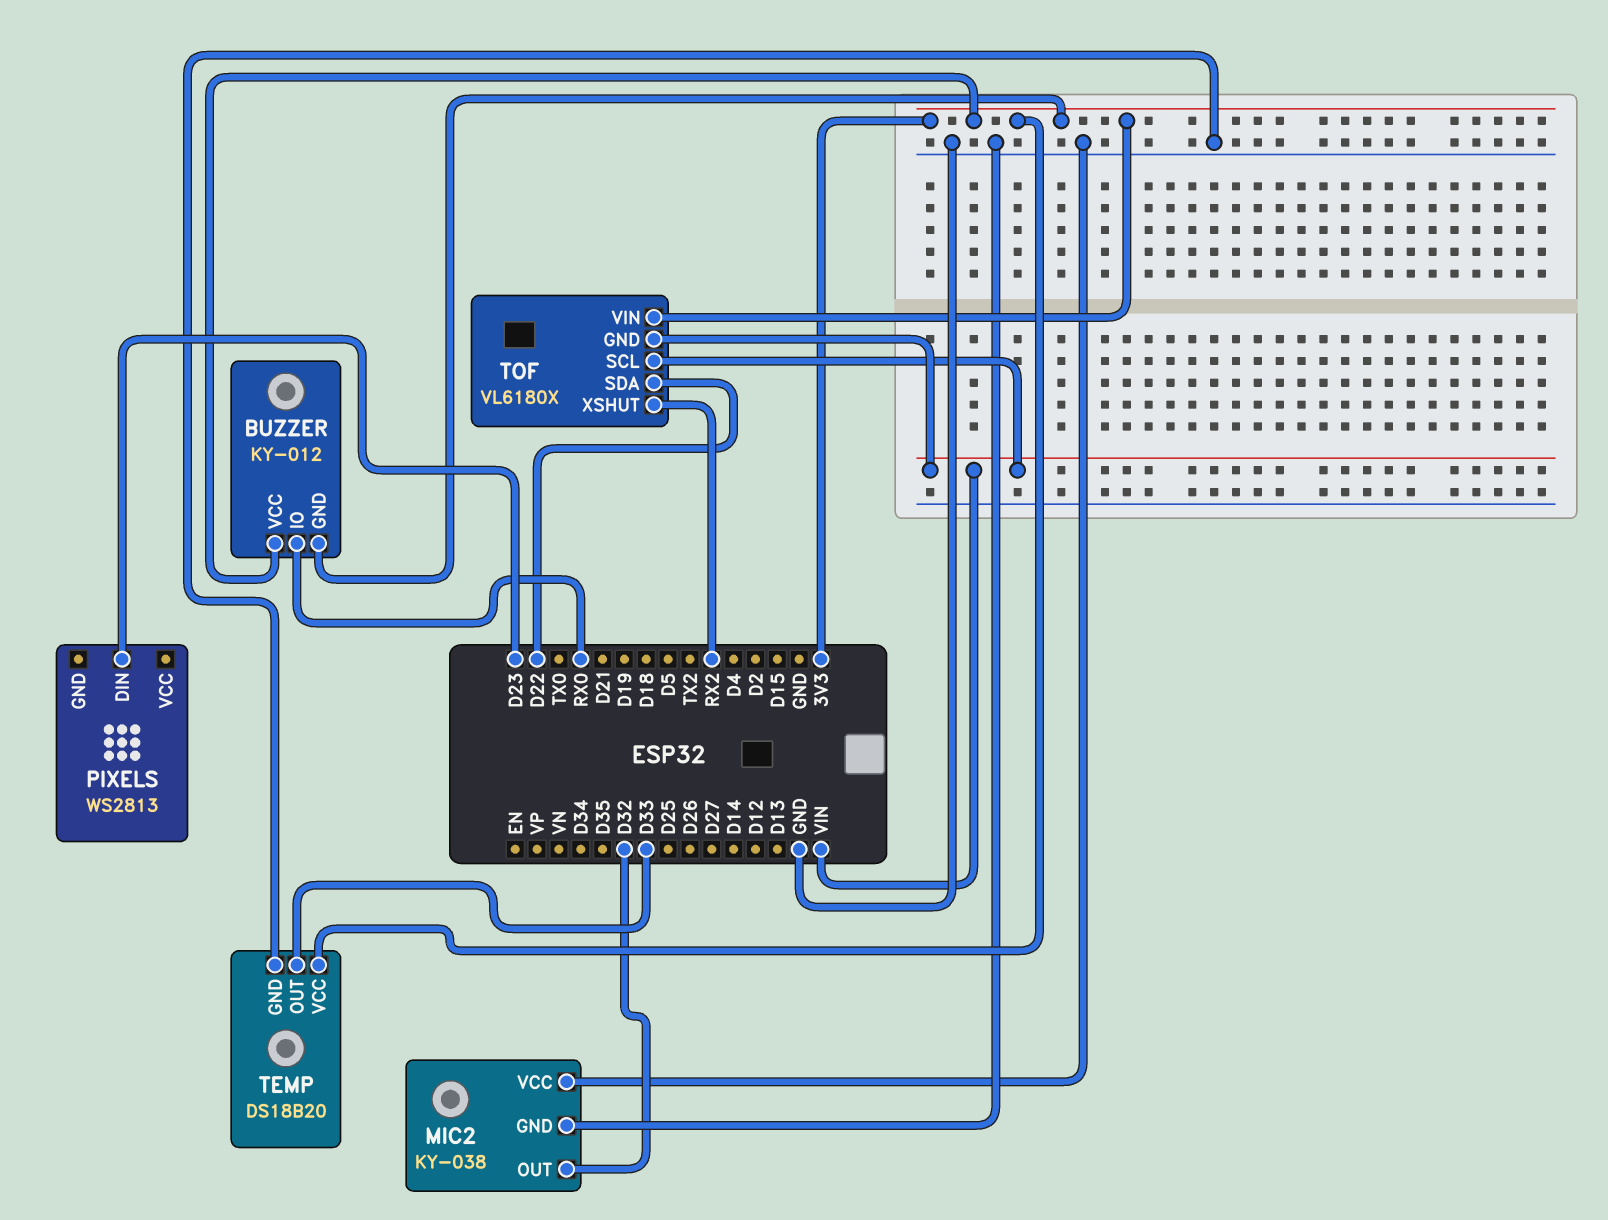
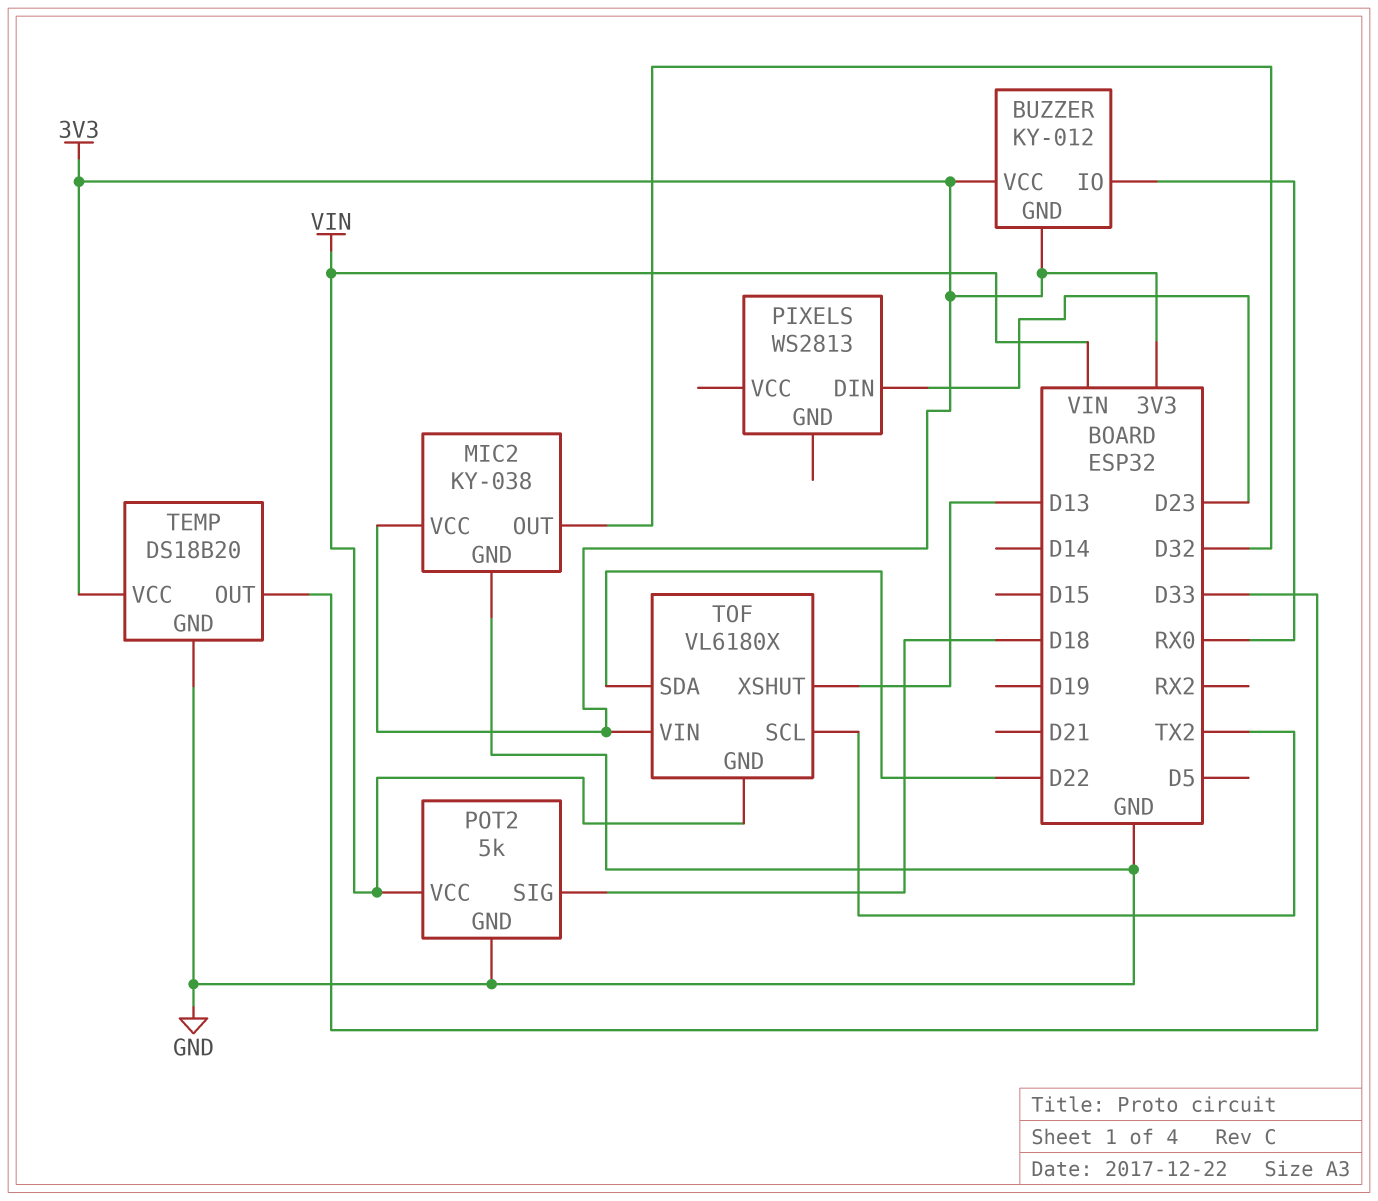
MIC2 pin VCC: GND -> 3V3
POT2: none -> 5k
POT2 pin GND: none -> GND
POT2 pin SIG: none -> D18
POT2 pin VCC: none -> VIN
TOF pin SCL: VIN -> TX2
TOF pin XSHUT: RX2 -> D13

